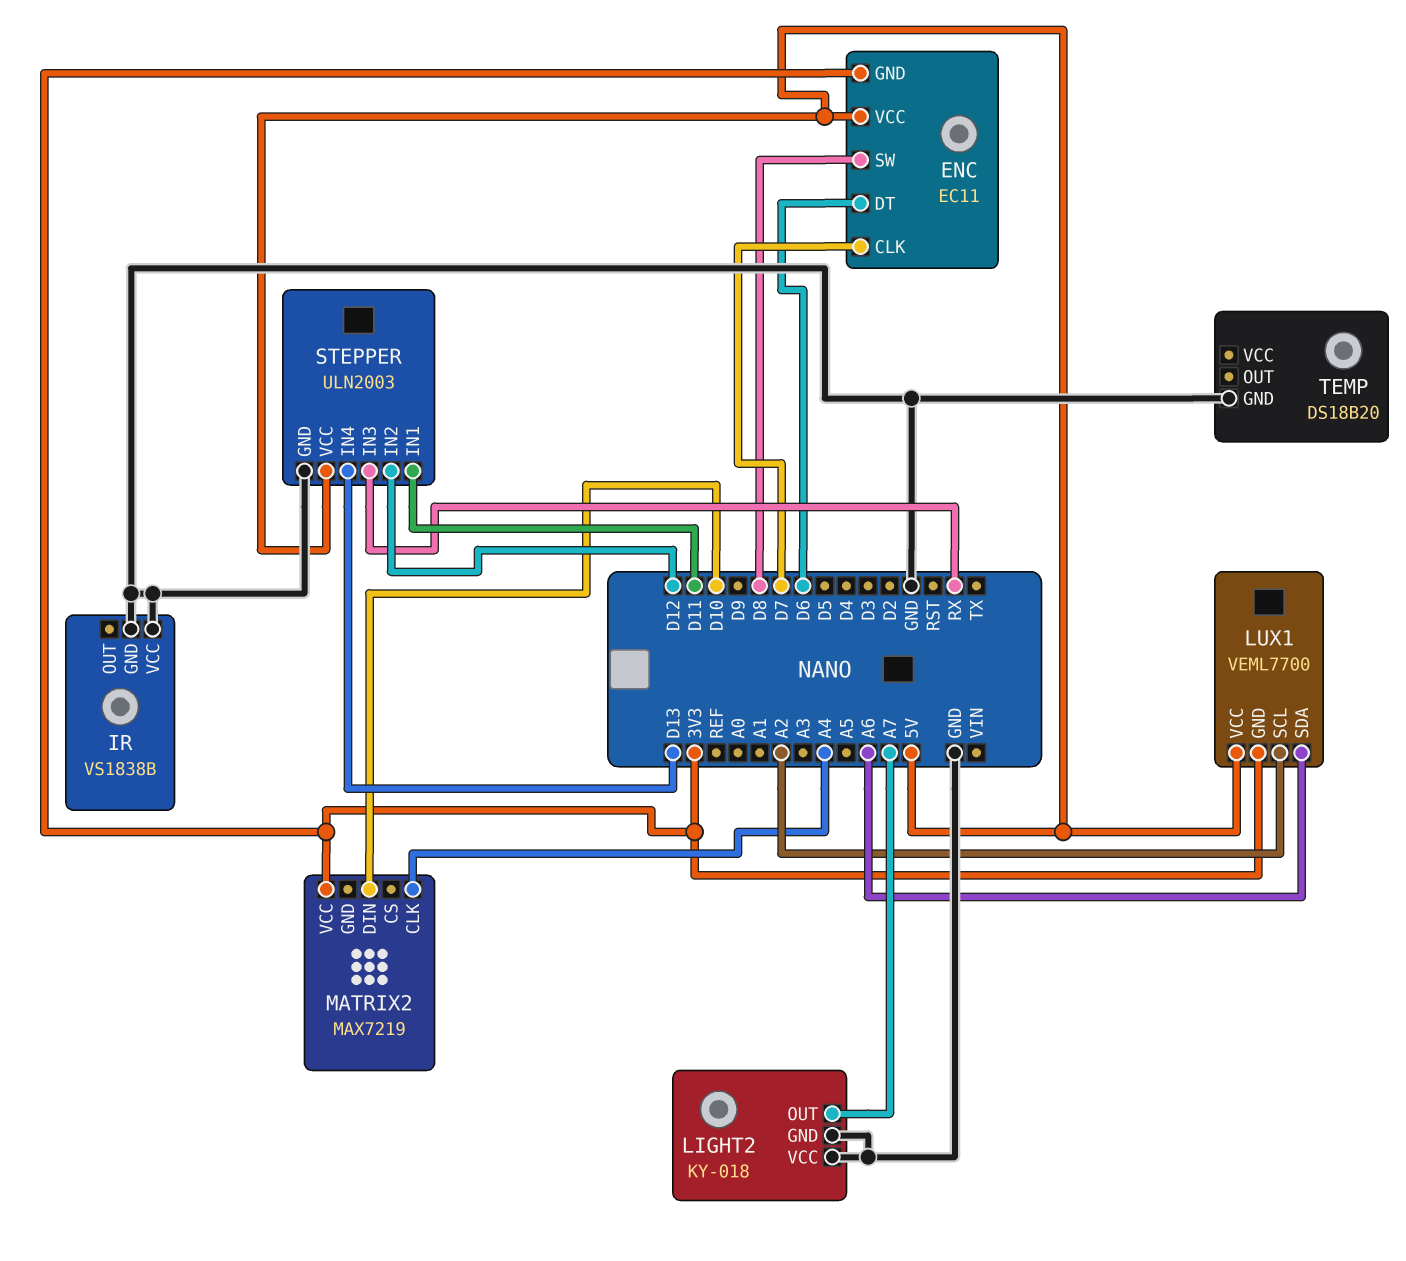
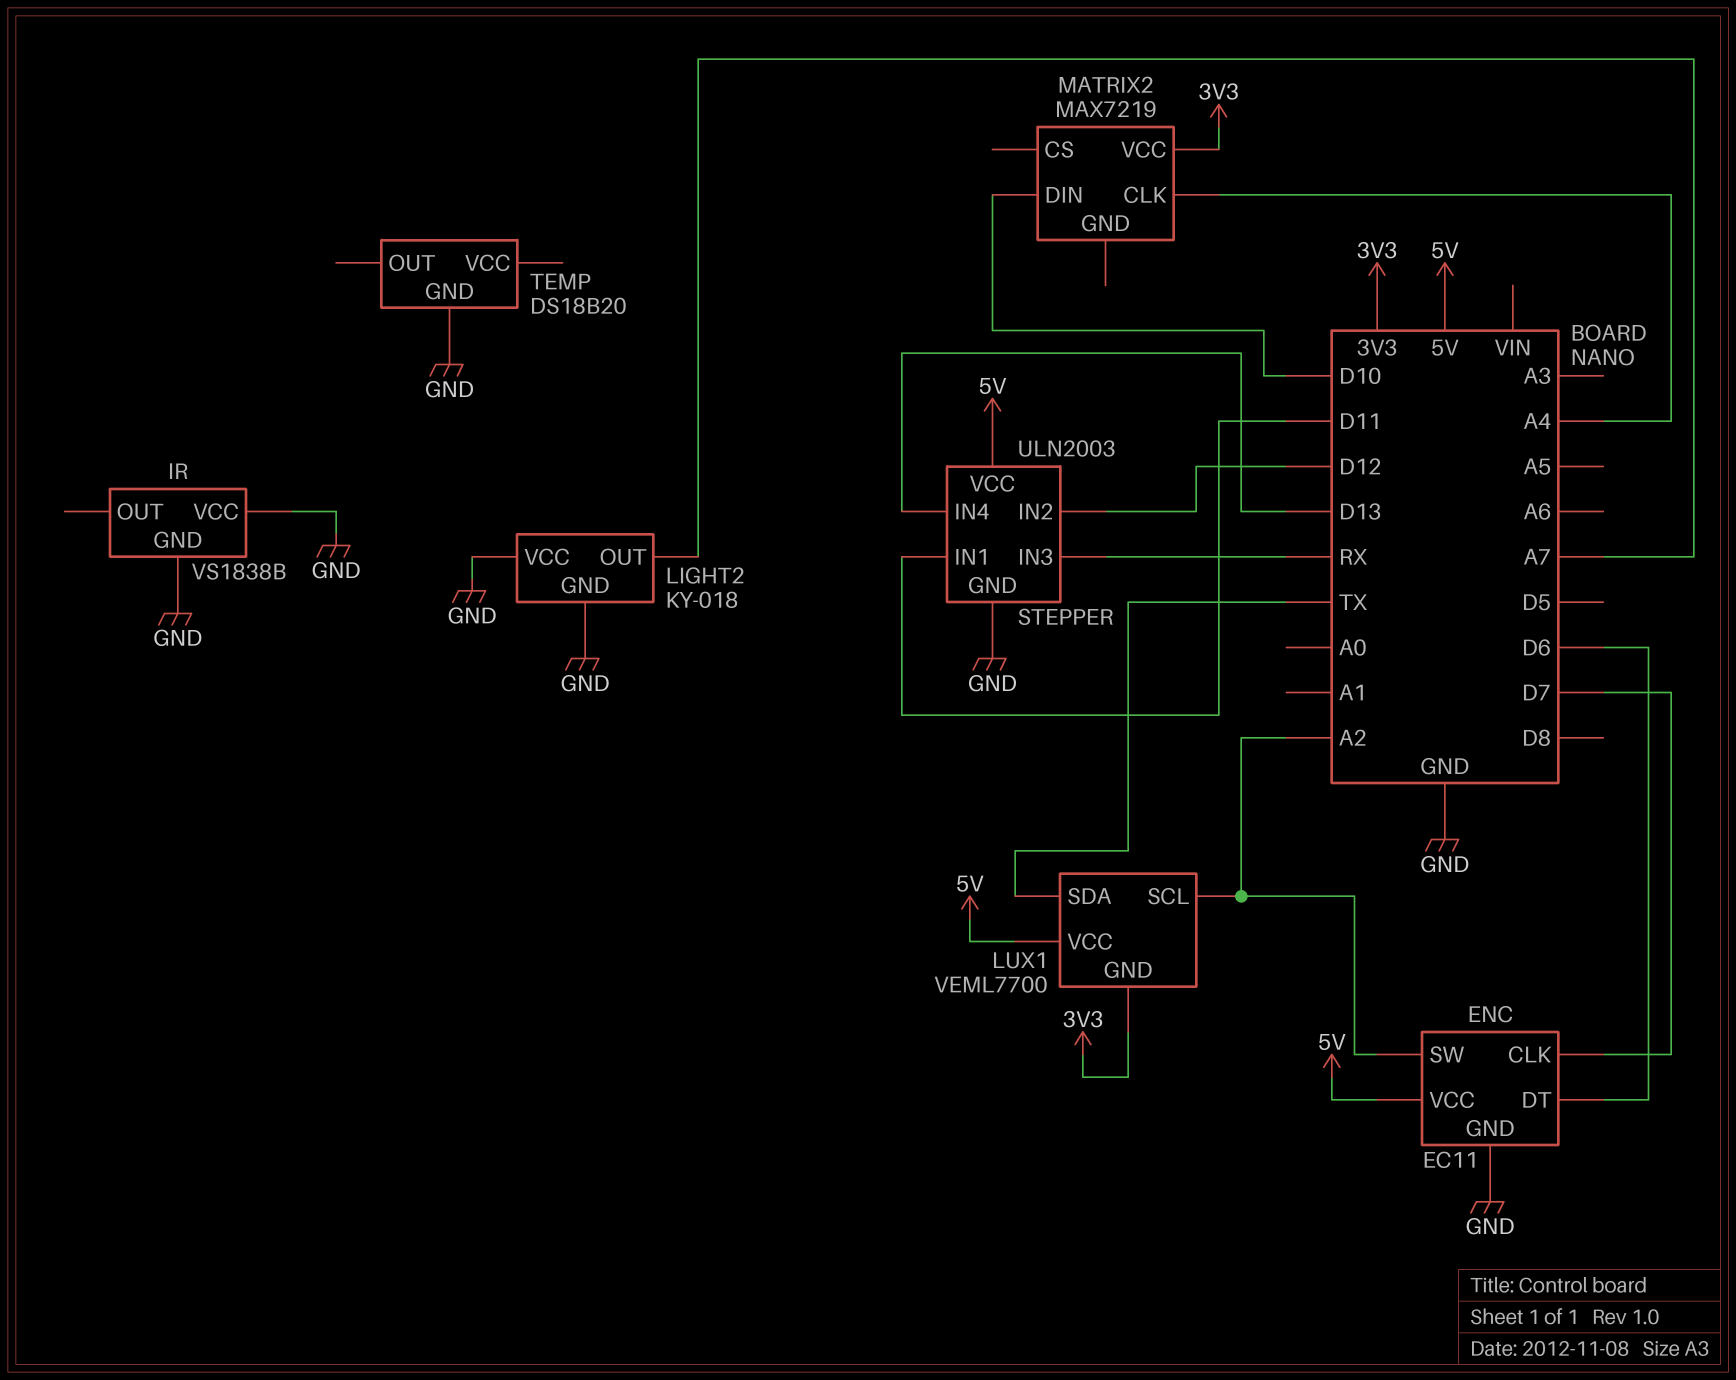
ENC pin GND: 3V3 -> GND
ENC pin SW: D8 -> A2
LUX1 pin SDA: A6 -> TX

